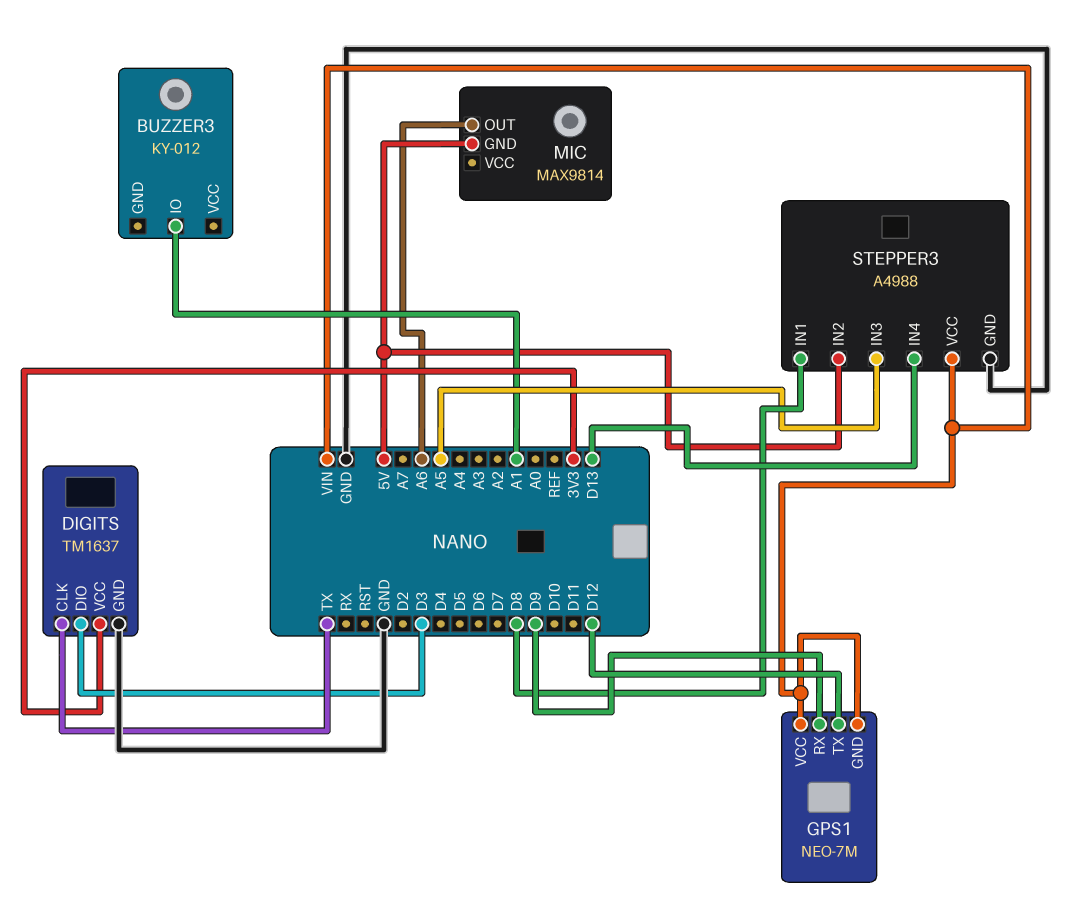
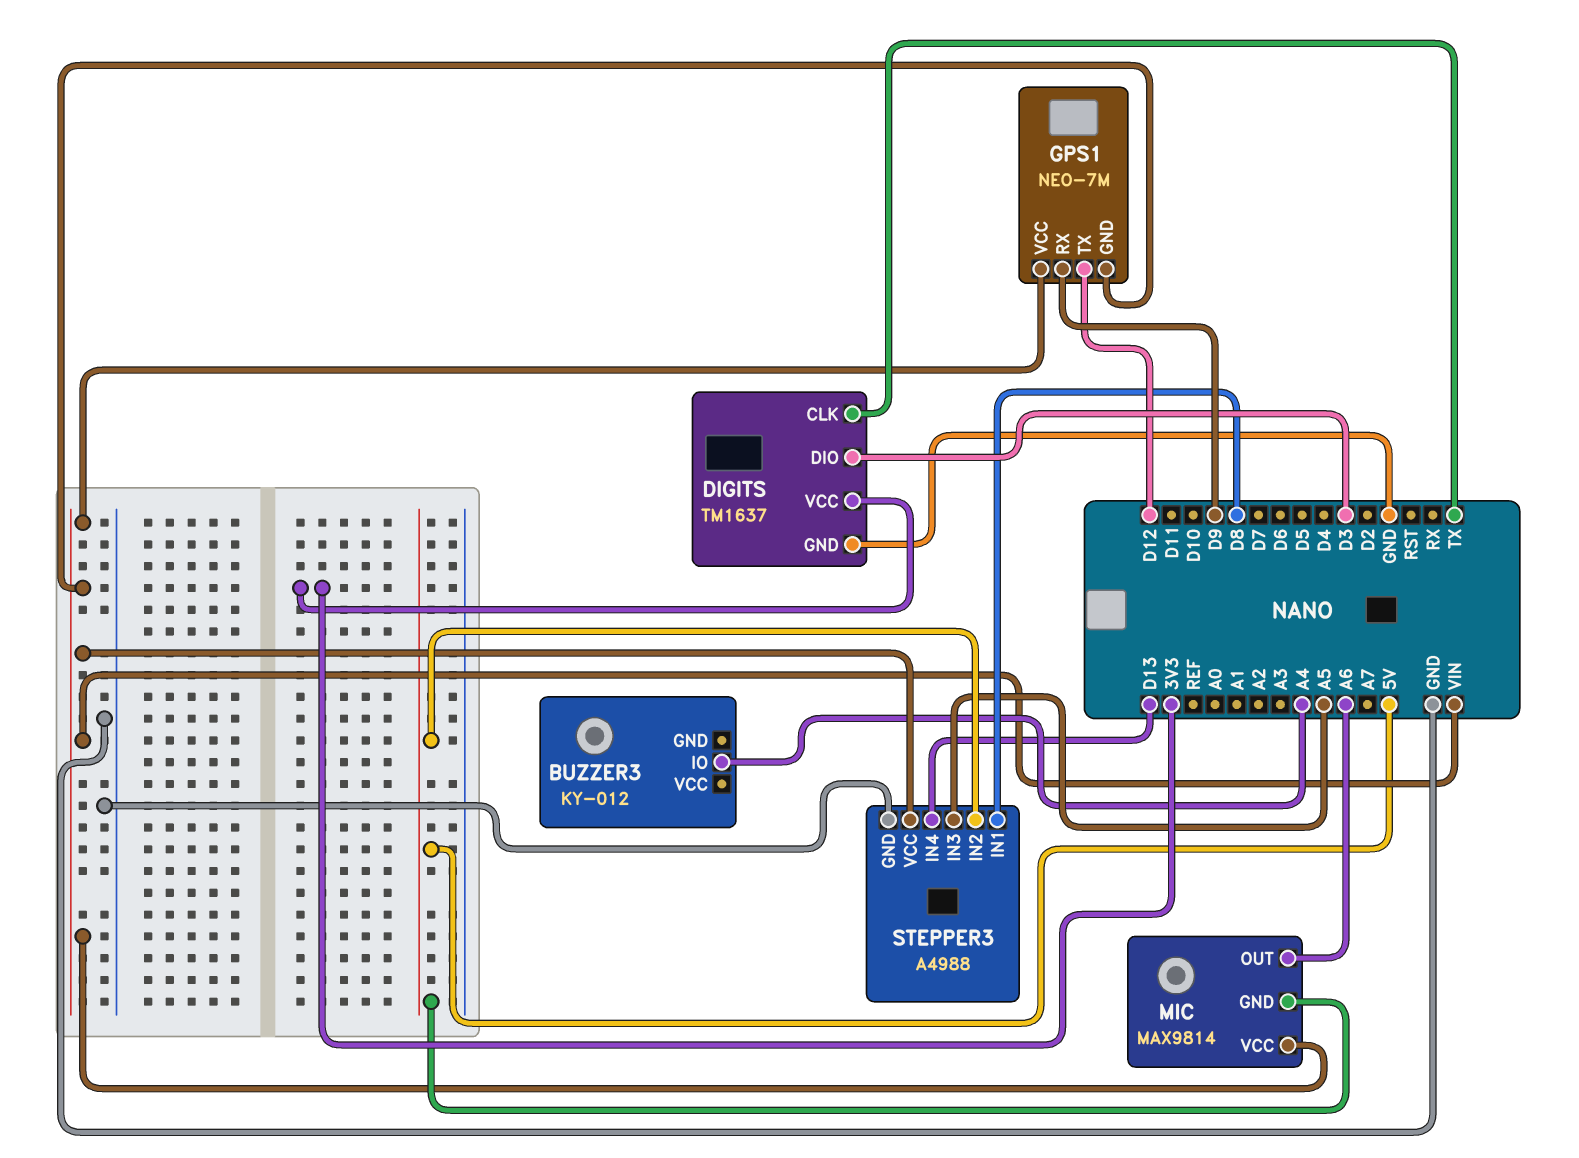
BUZZER3 pin IO: A1 -> A4
MIC pin VCC: none -> VIN

